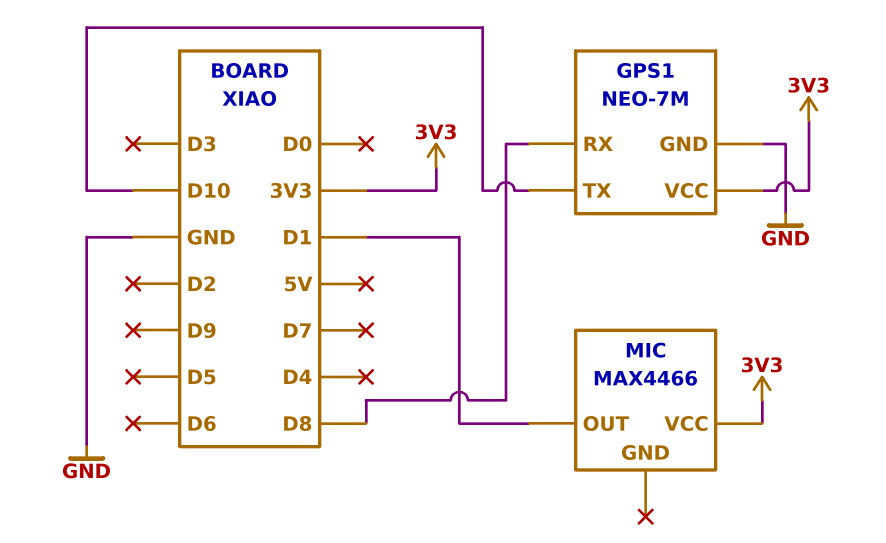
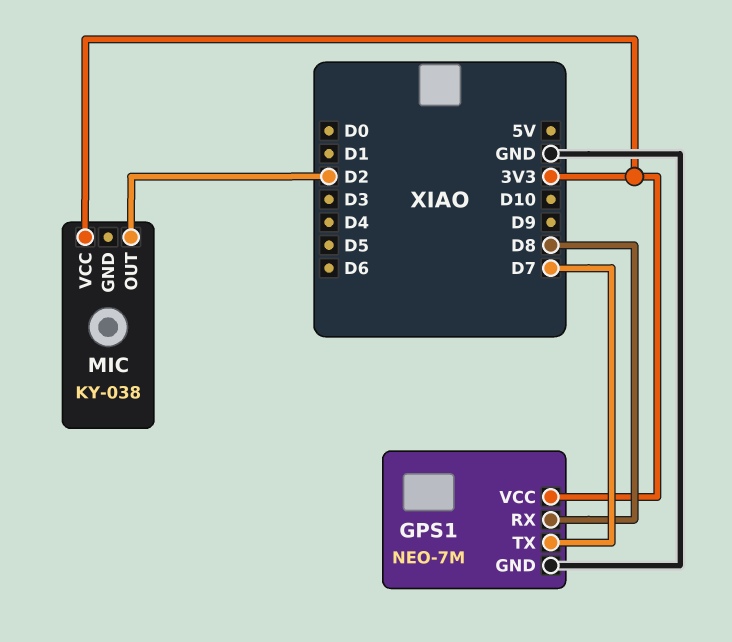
GPS1 pin TX: D10 -> D7
MIC: MAX4466 -> KY-038
MIC pin OUT: D1 -> D2

